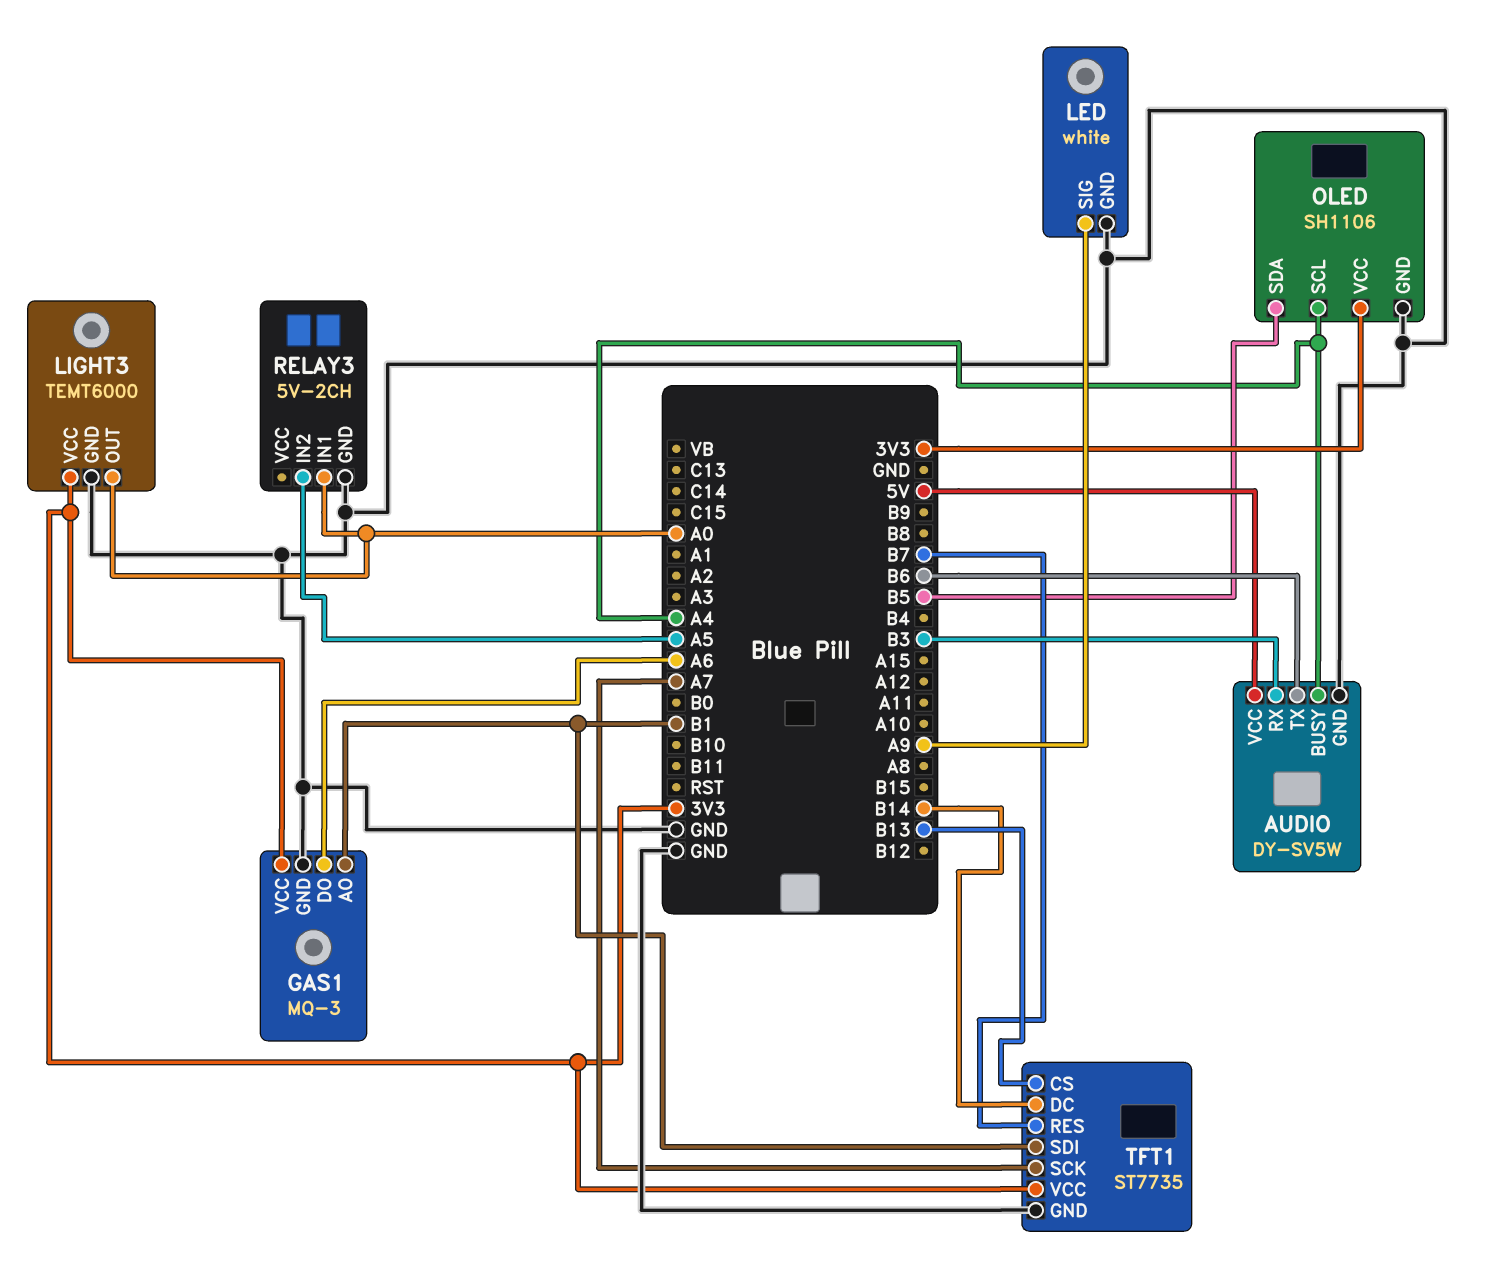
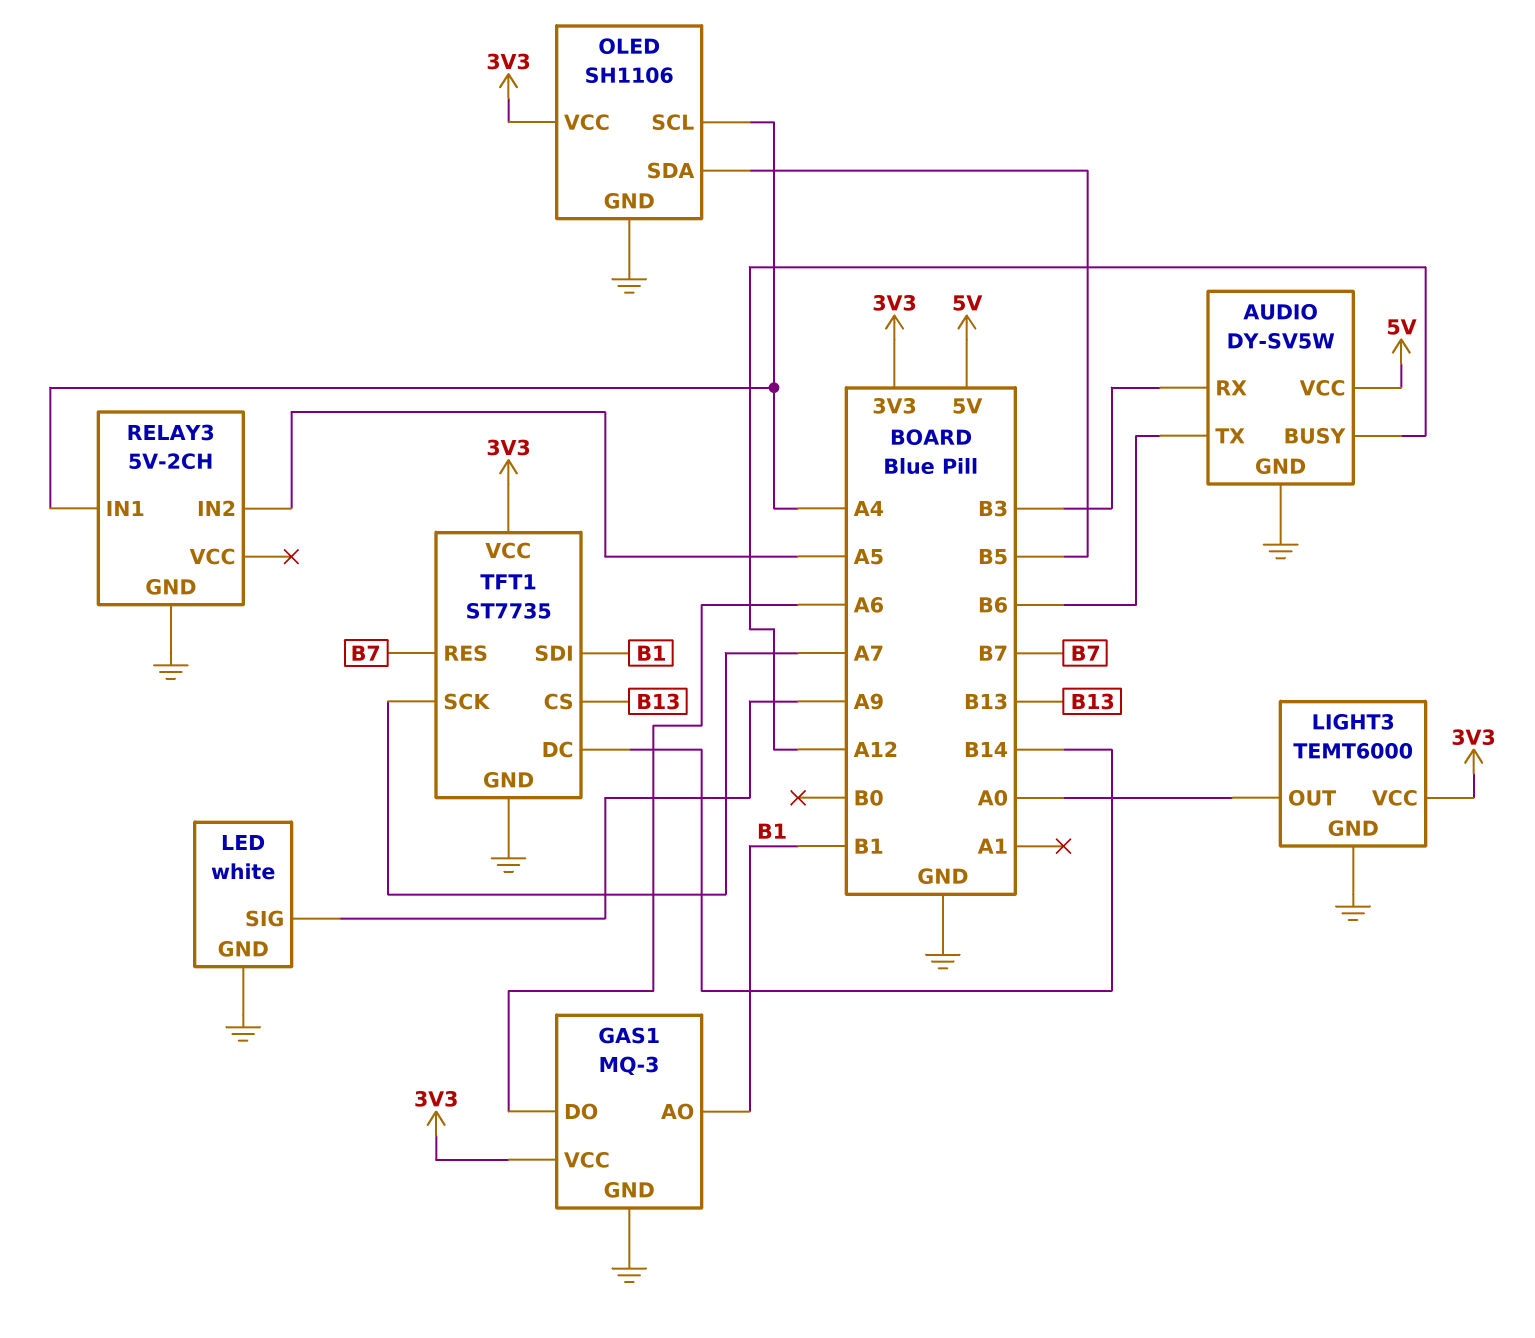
AUDIO pin BUSY: A4 -> A12
RELAY3 pin IN1: A0 -> A4

